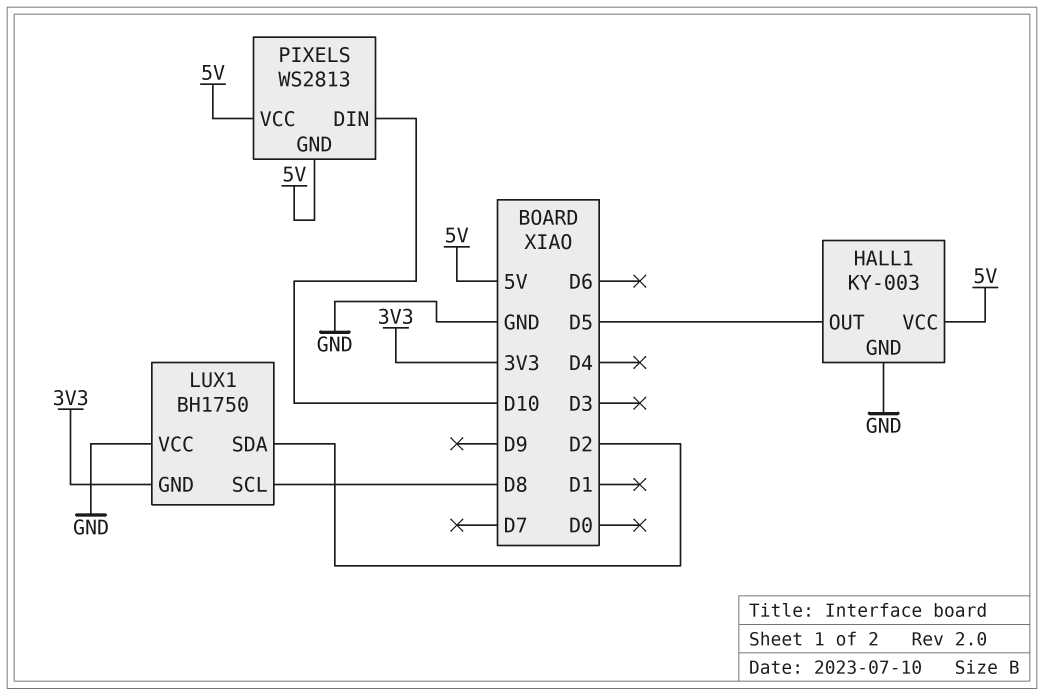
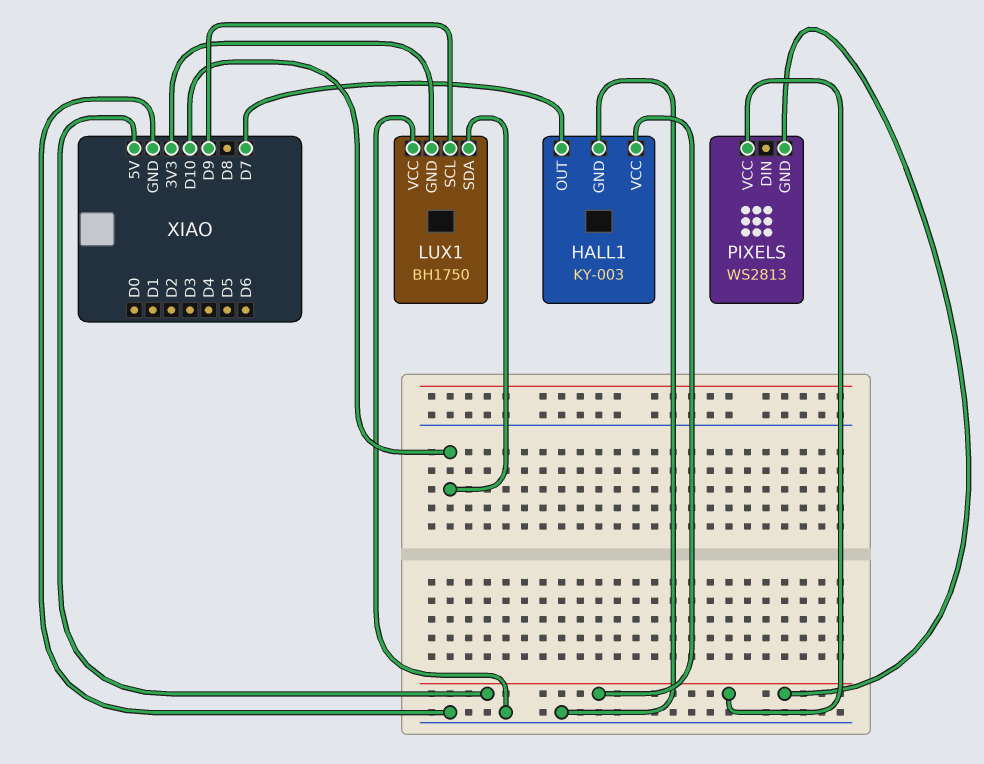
HALL1 pin OUT: D5 -> D7
LUX1 pin SCL: D8 -> D9
LUX1 pin SDA: D2 -> D10
PIXELS pin DIN: D10 -> none

